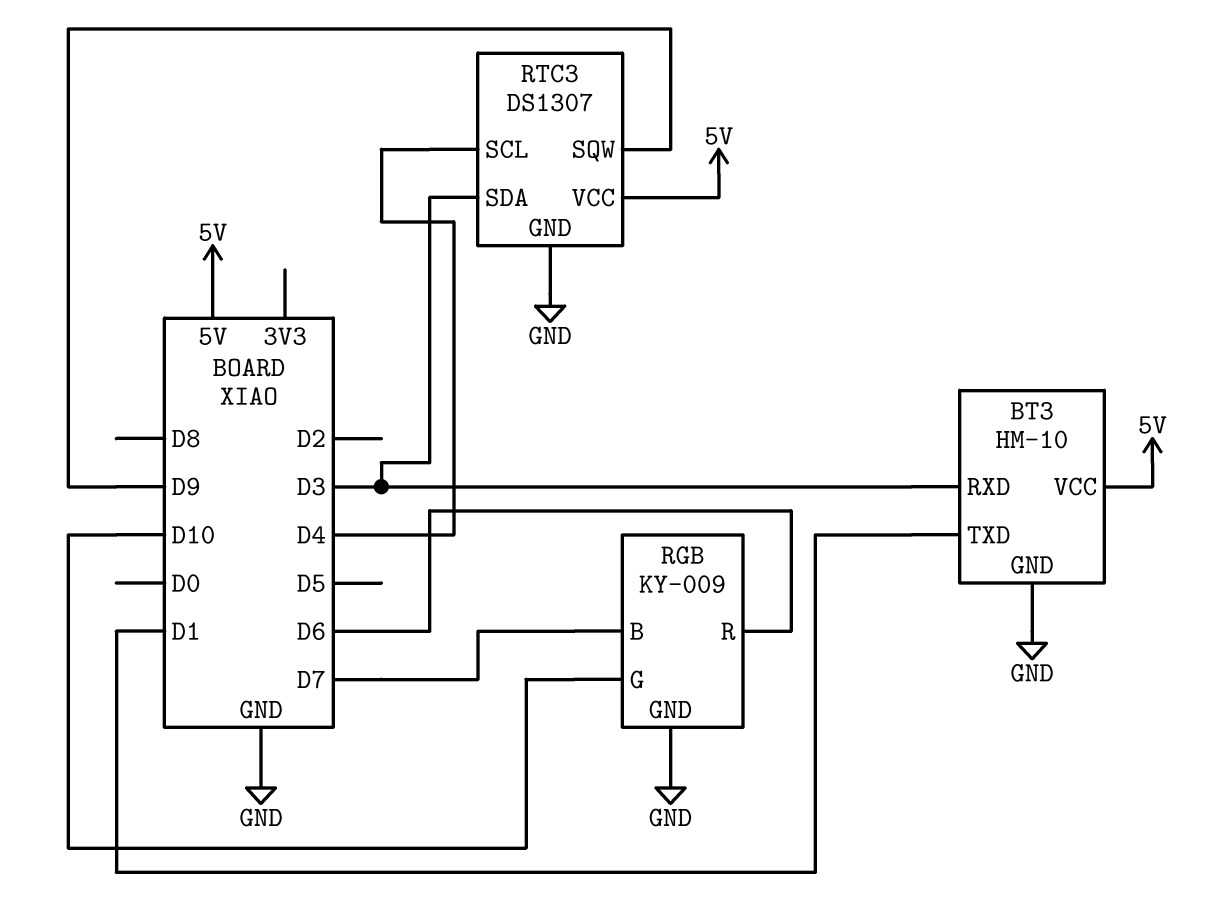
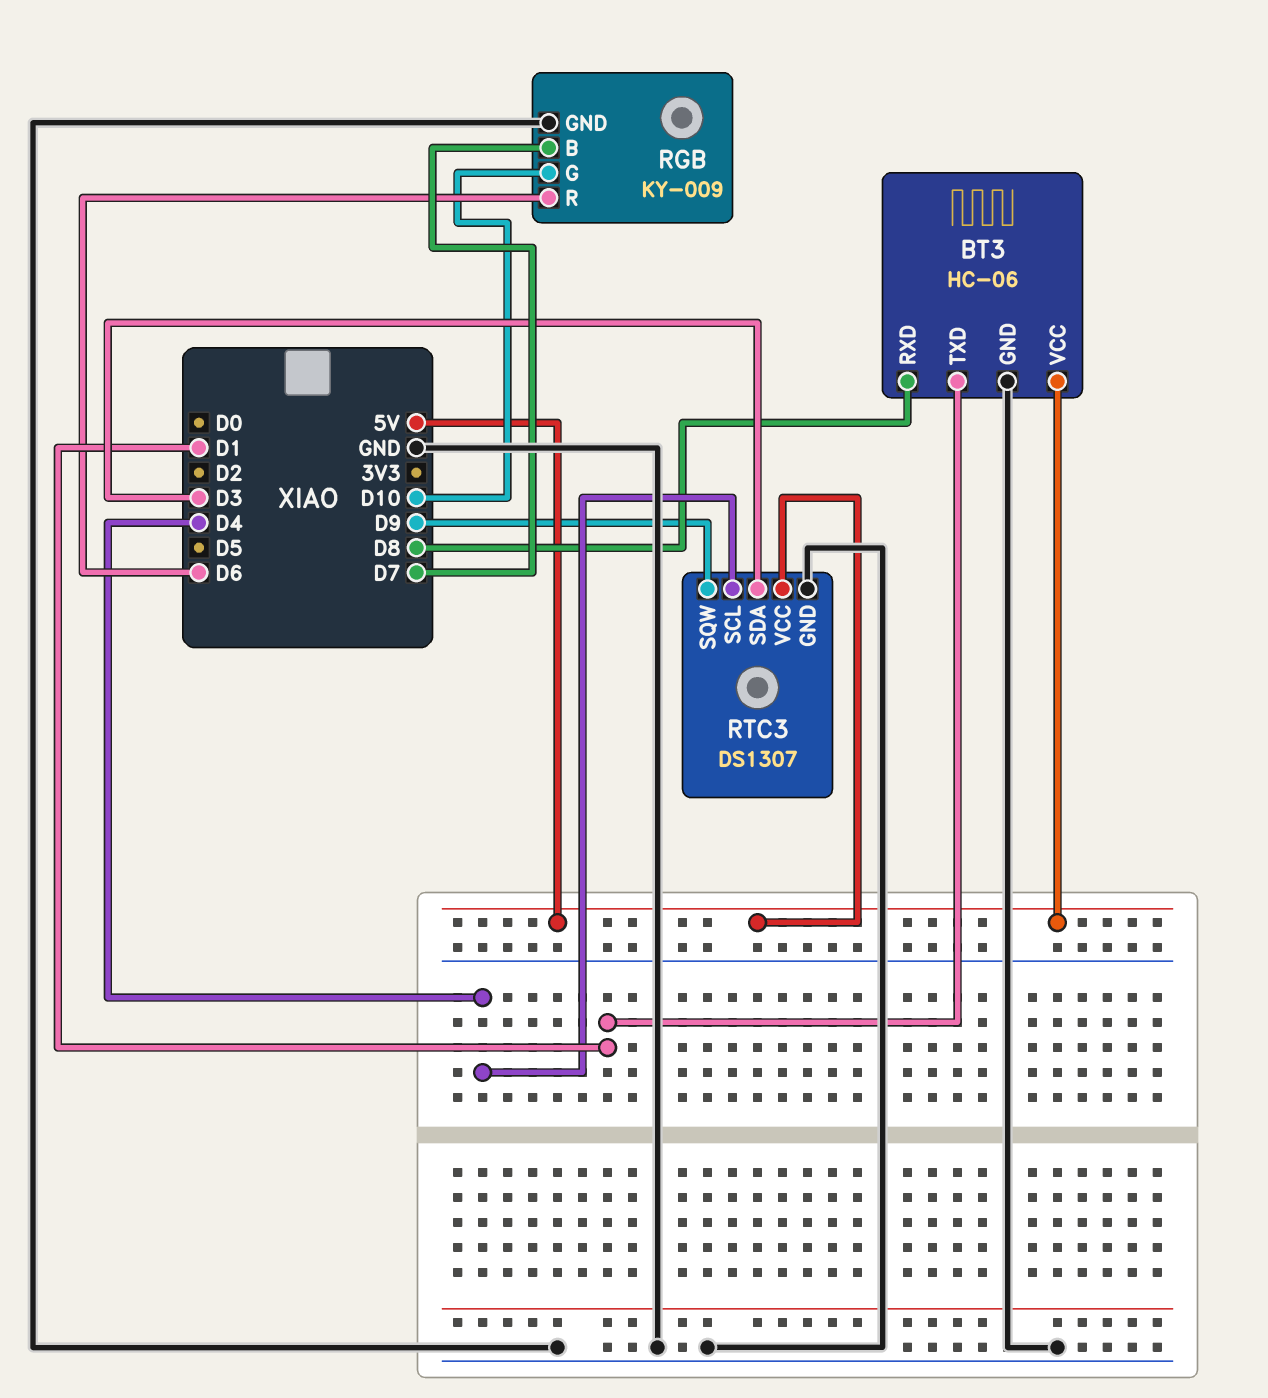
BT3: HM-10 -> HC-06
BT3 pin RXD: D3 -> D8

